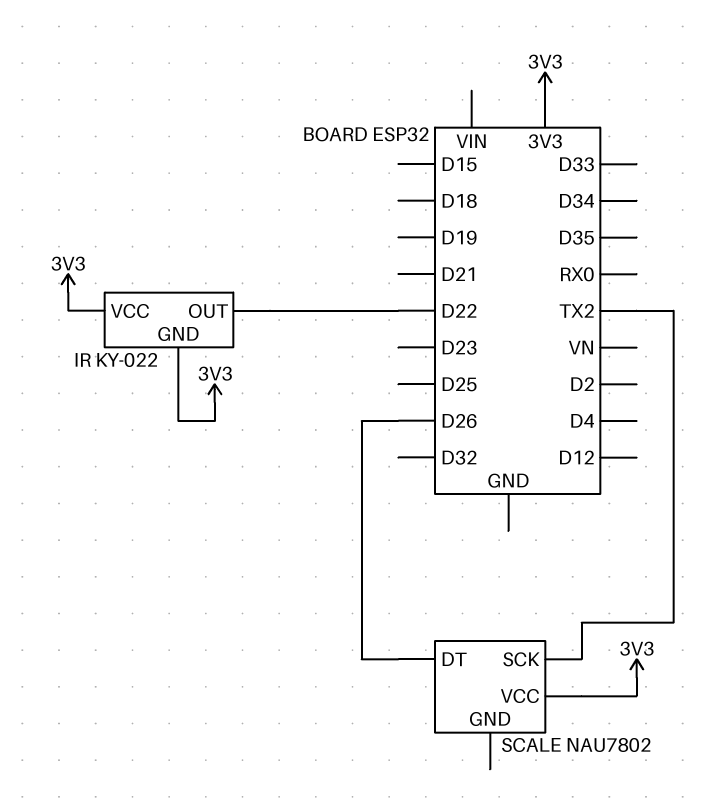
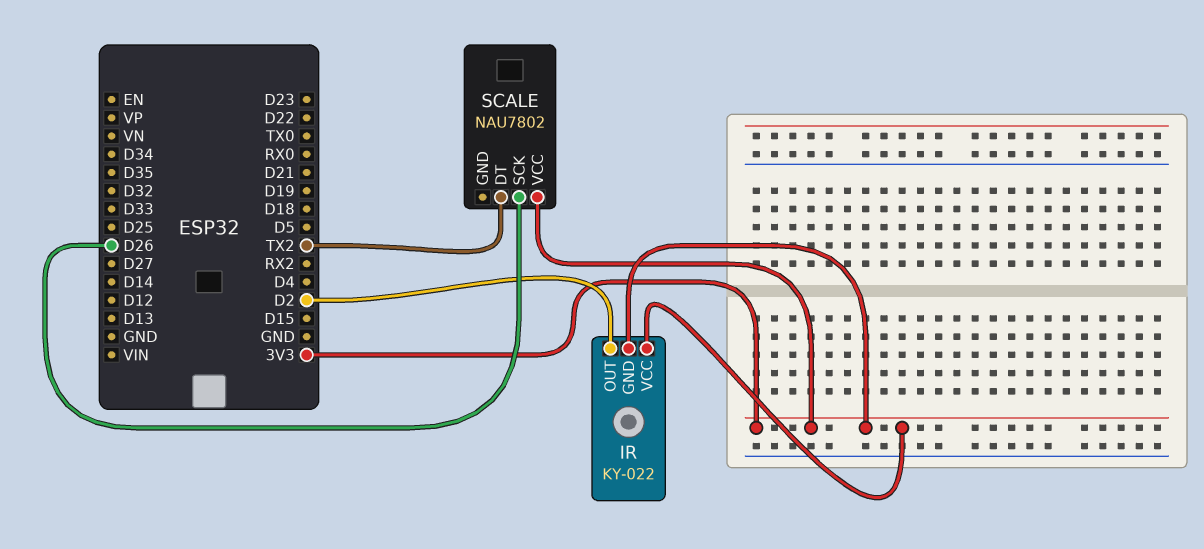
IR pin OUT: D22 -> D2
SCALE pin DT: D26 -> TX2
SCALE pin SCK: TX2 -> D26

